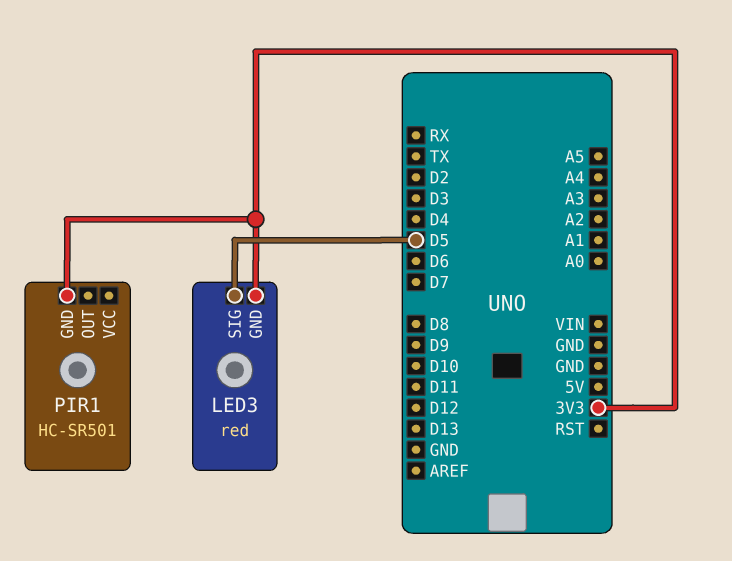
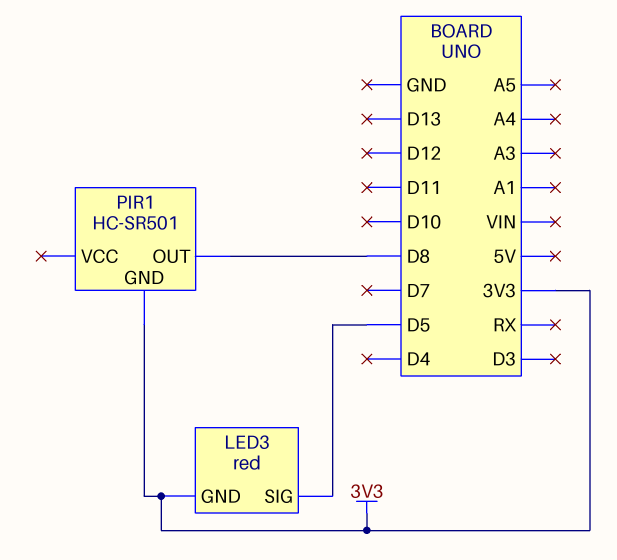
PIR1 pin OUT: none -> D8

